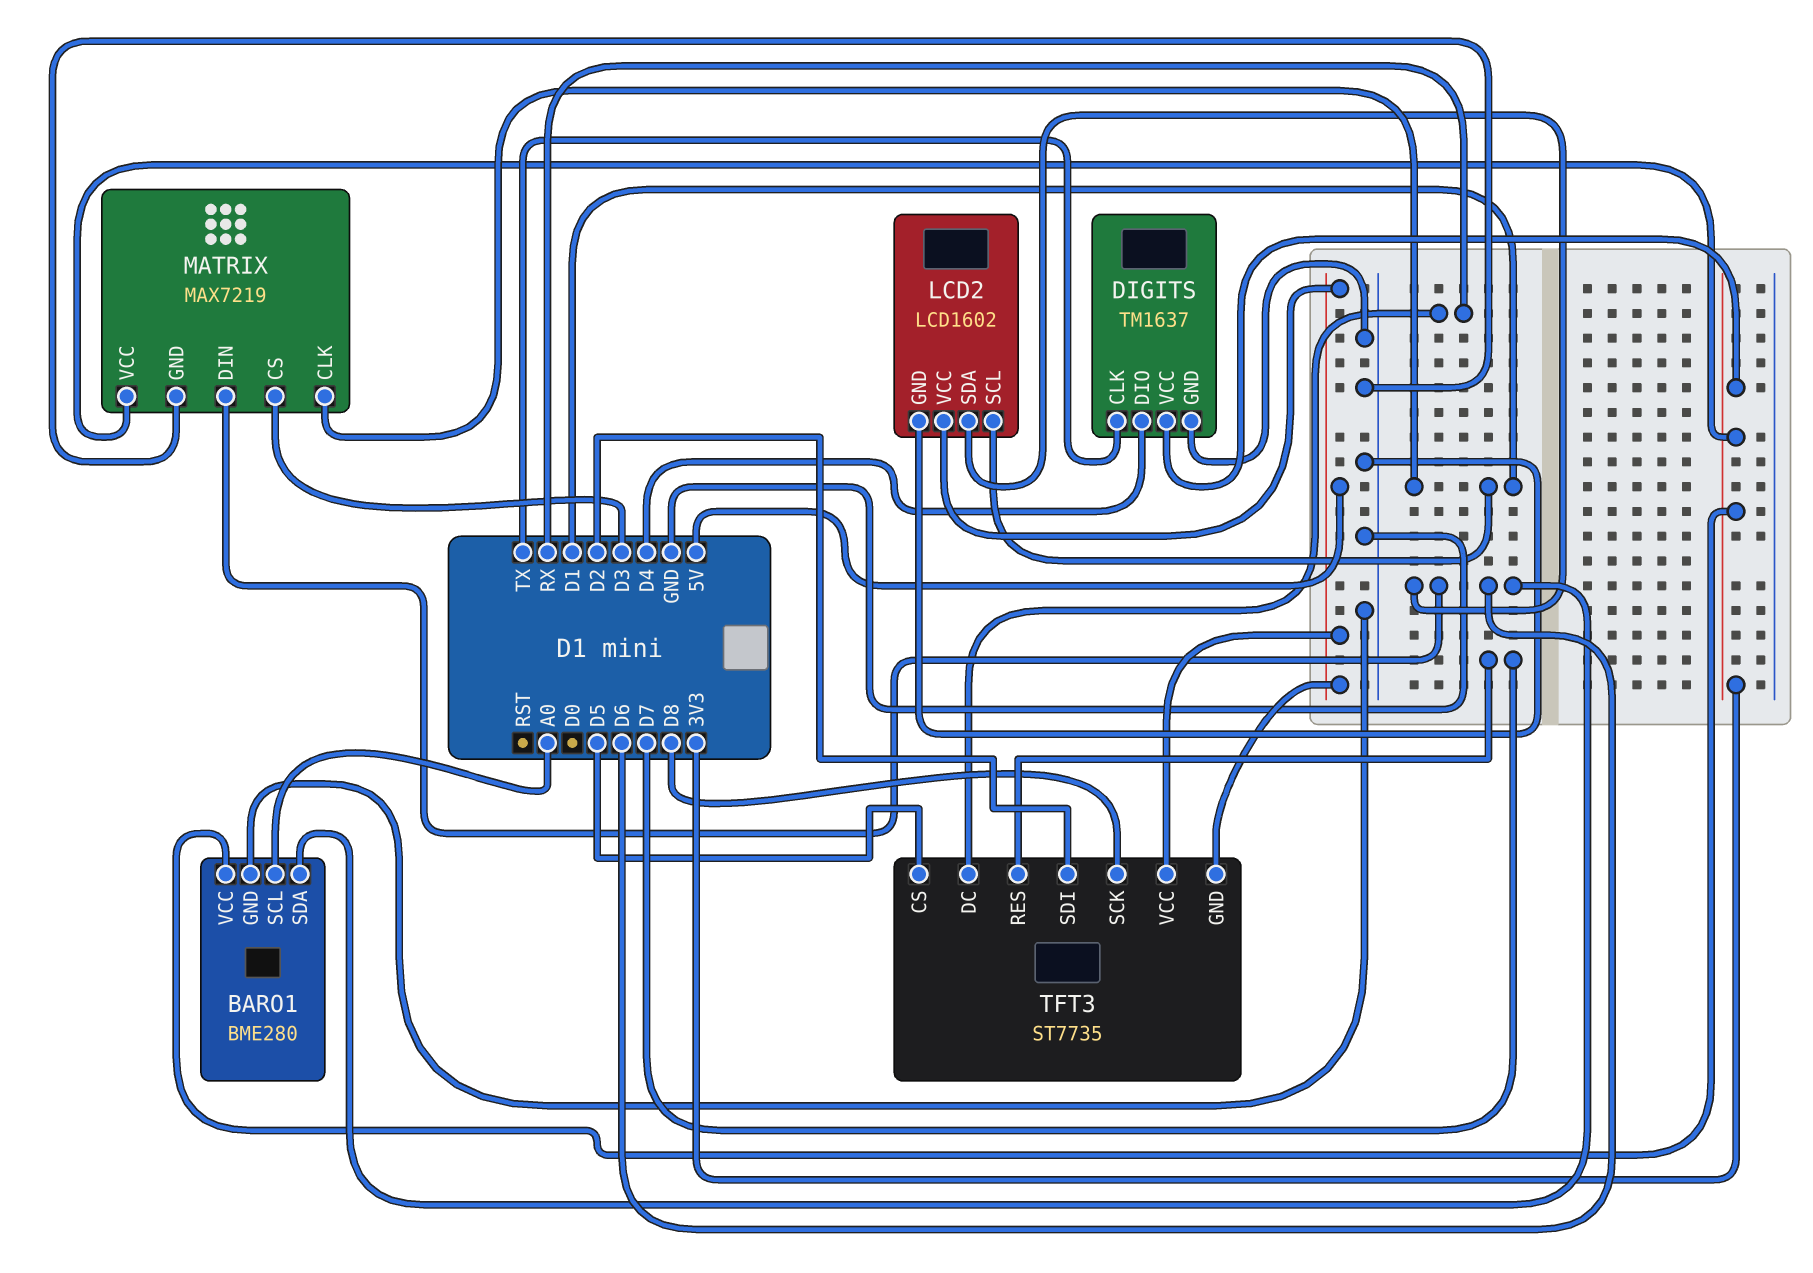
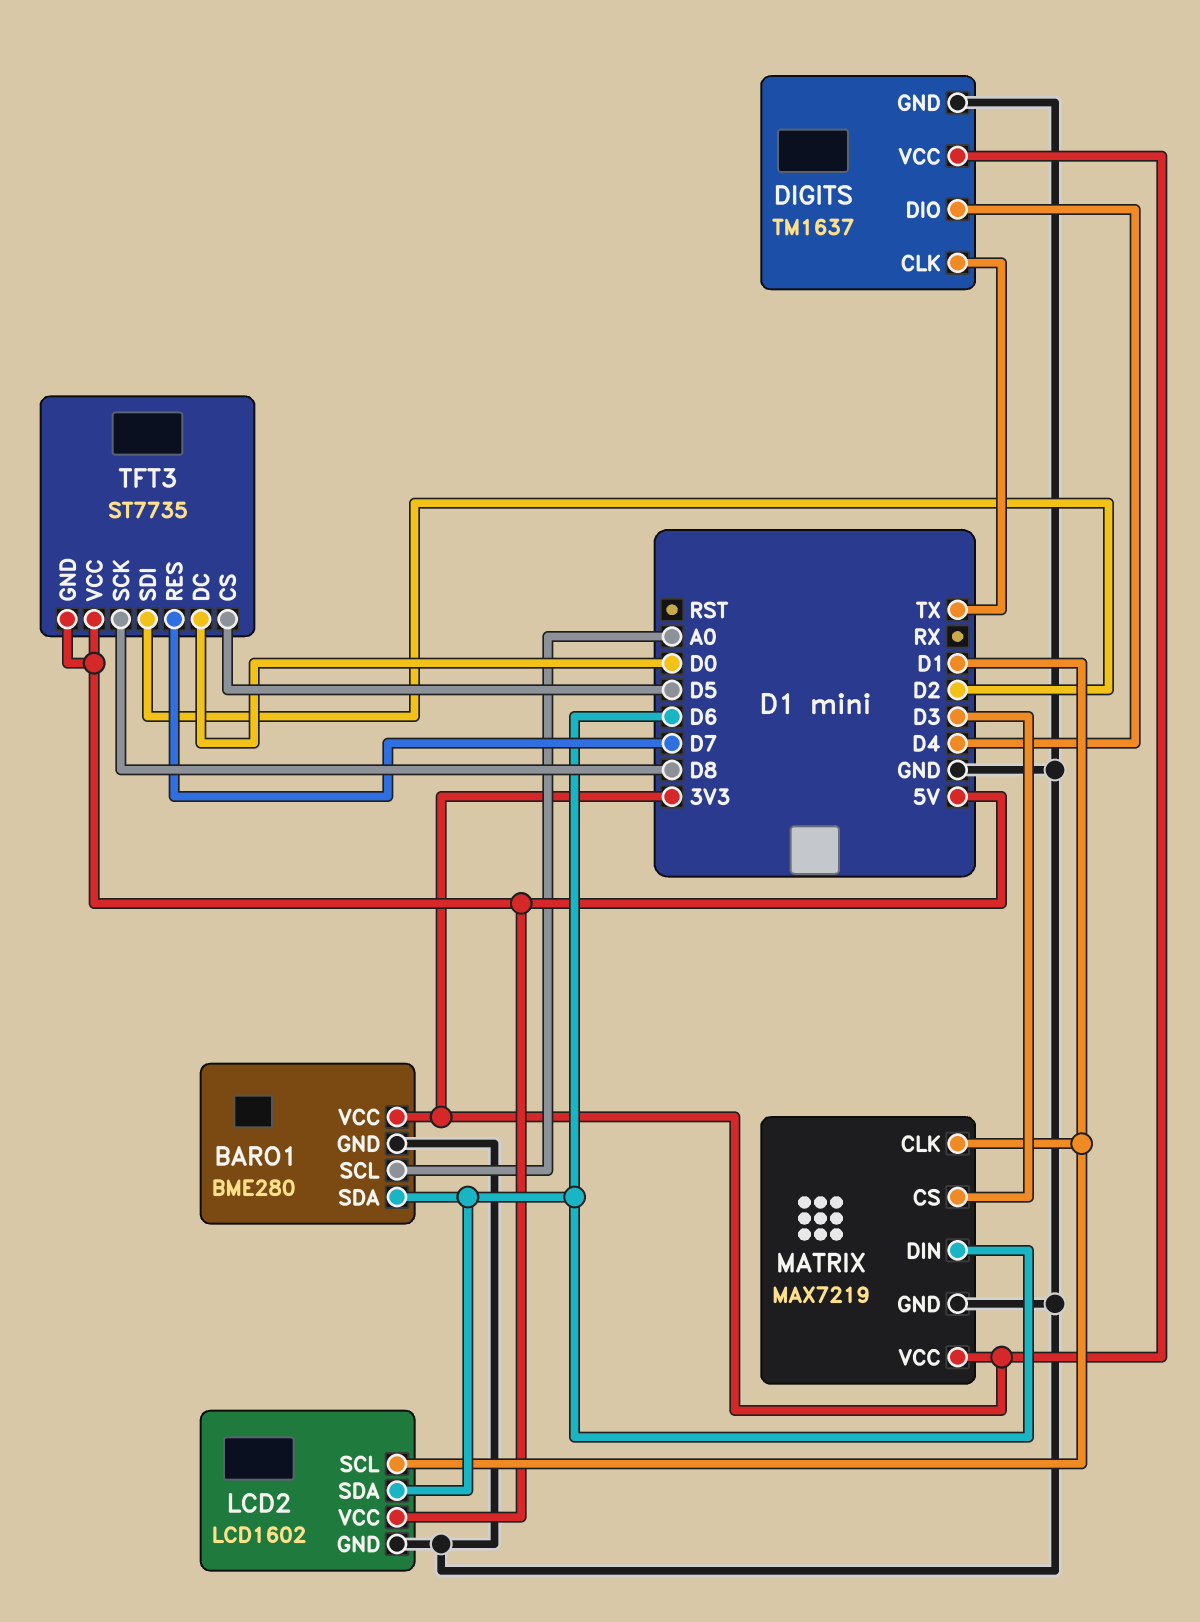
TFT3 pin DC: RX -> D0

